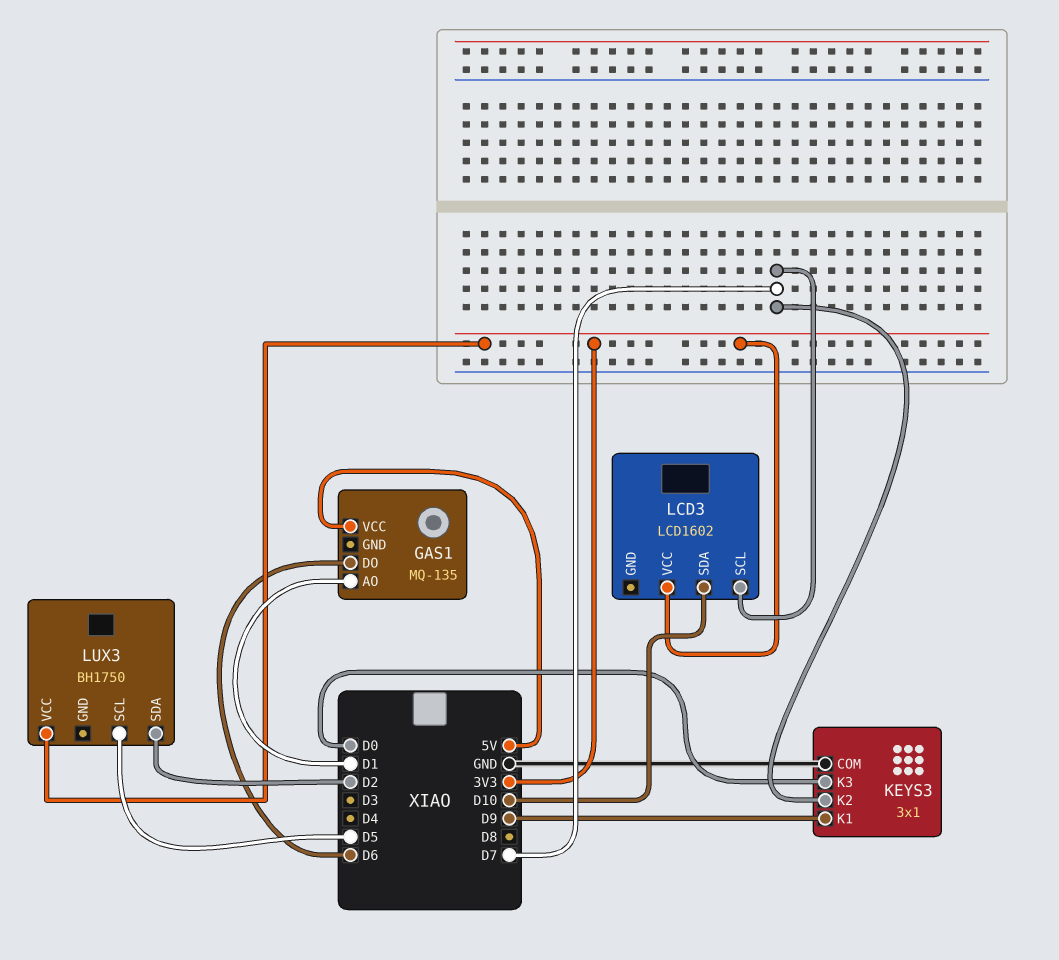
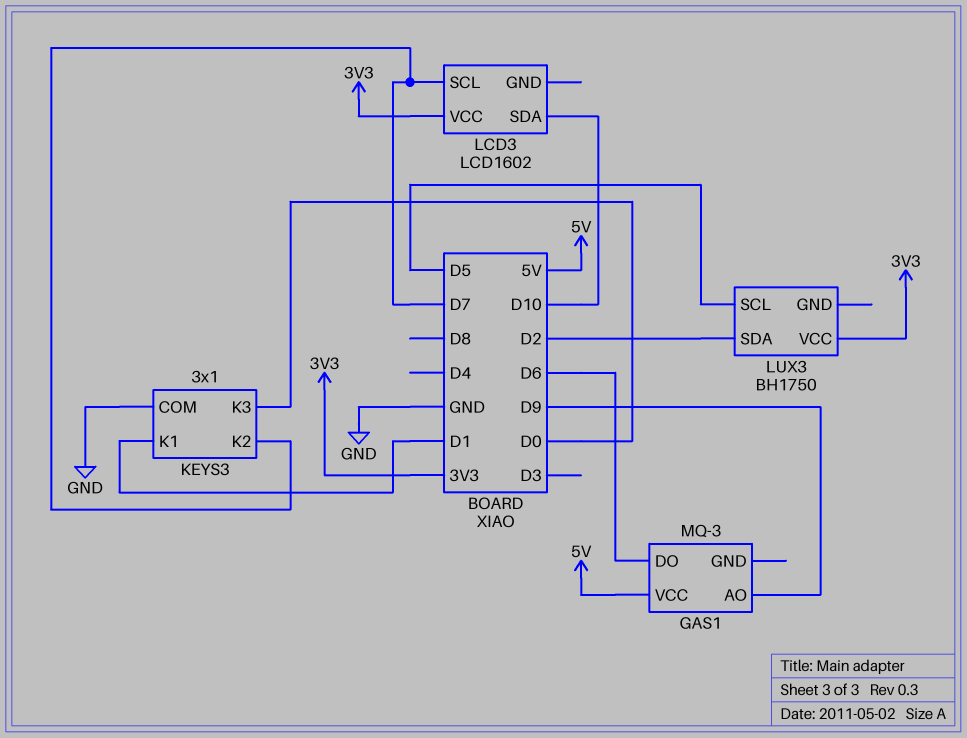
GAS1: MQ-135 -> MQ-3
GAS1 pin AO: D1 -> D9
KEYS3 pin K1: D9 -> D1

